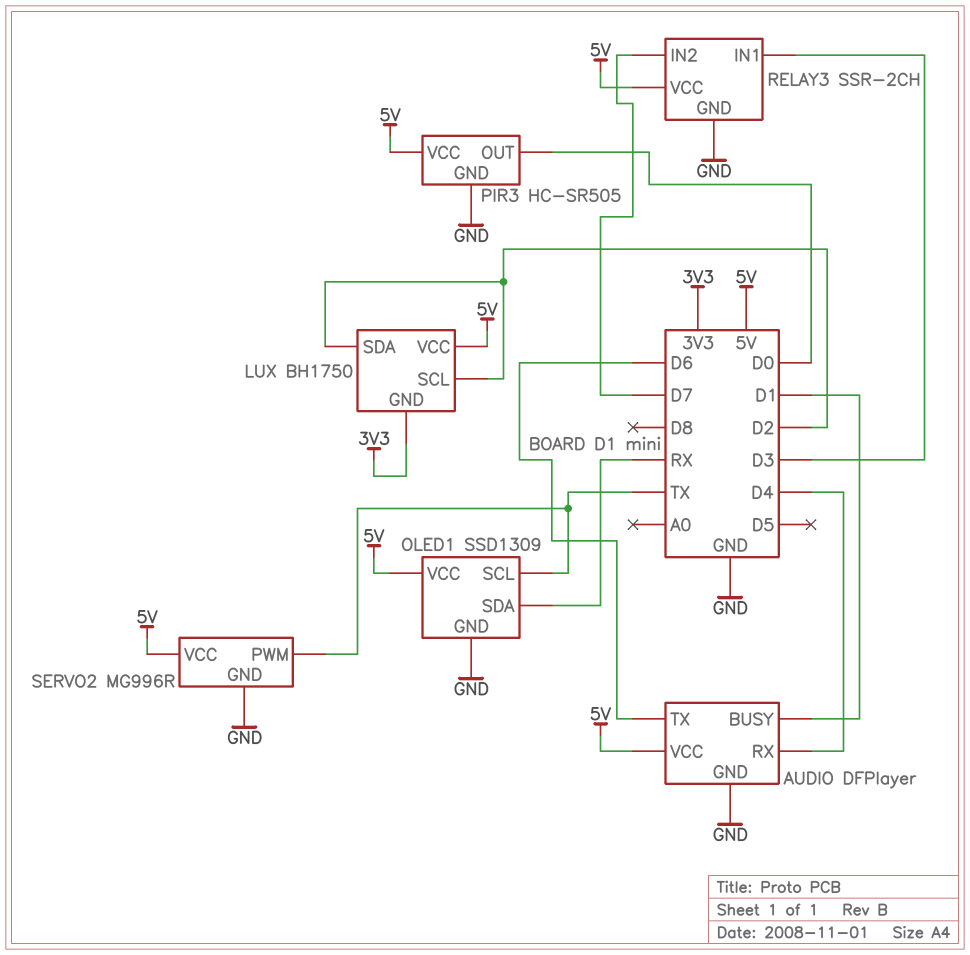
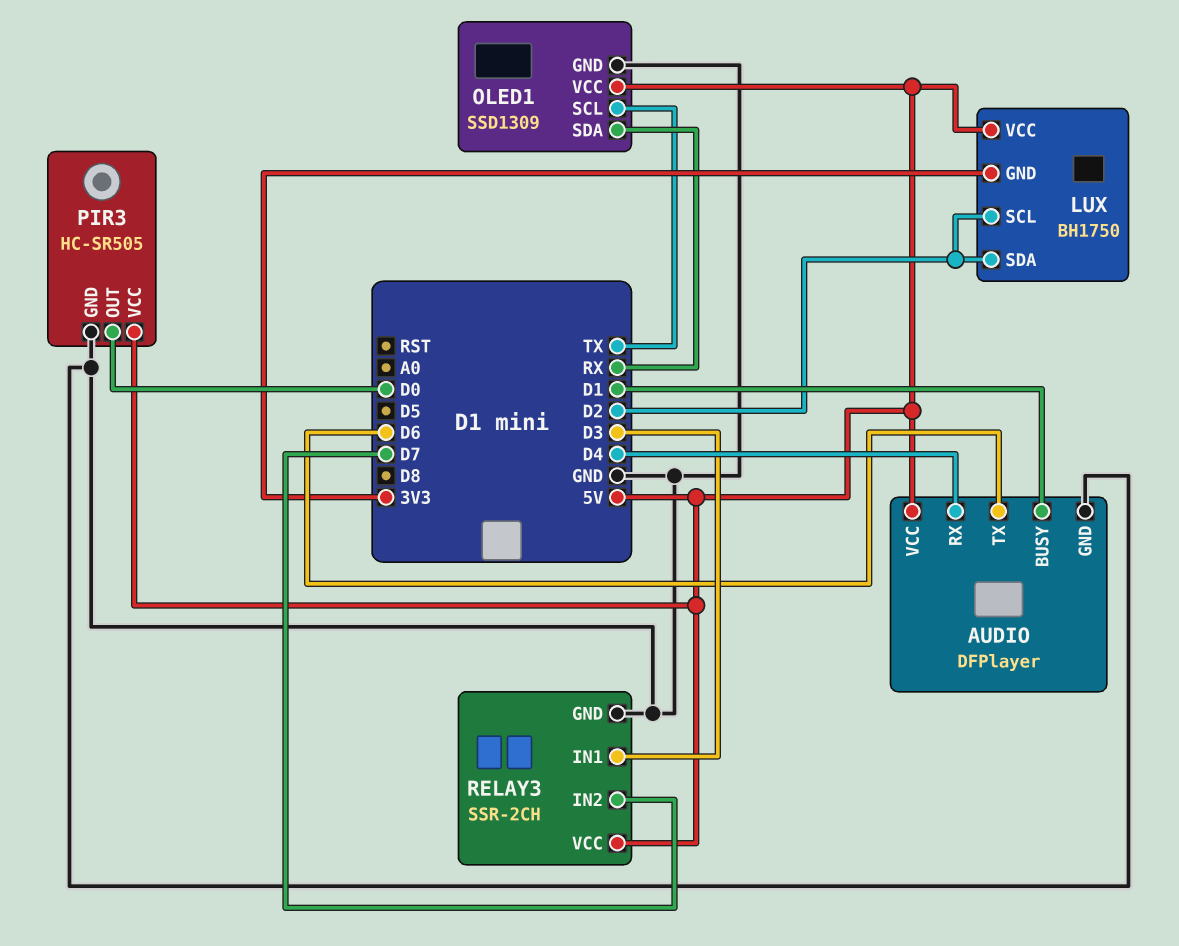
SERVO2: MG996R -> none
SERVO2 pin GND: GND -> none
SERVO2 pin PWM: TX -> none
SERVO2 pin VCC: 5V -> none

